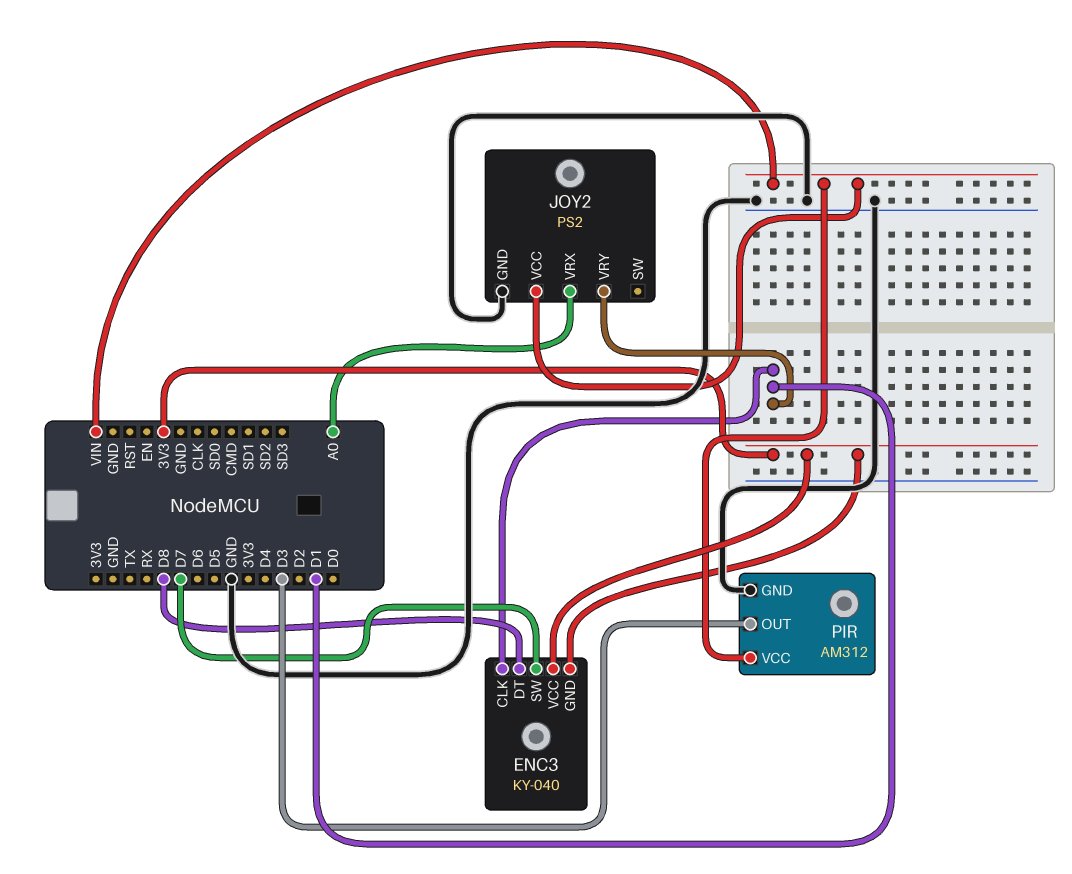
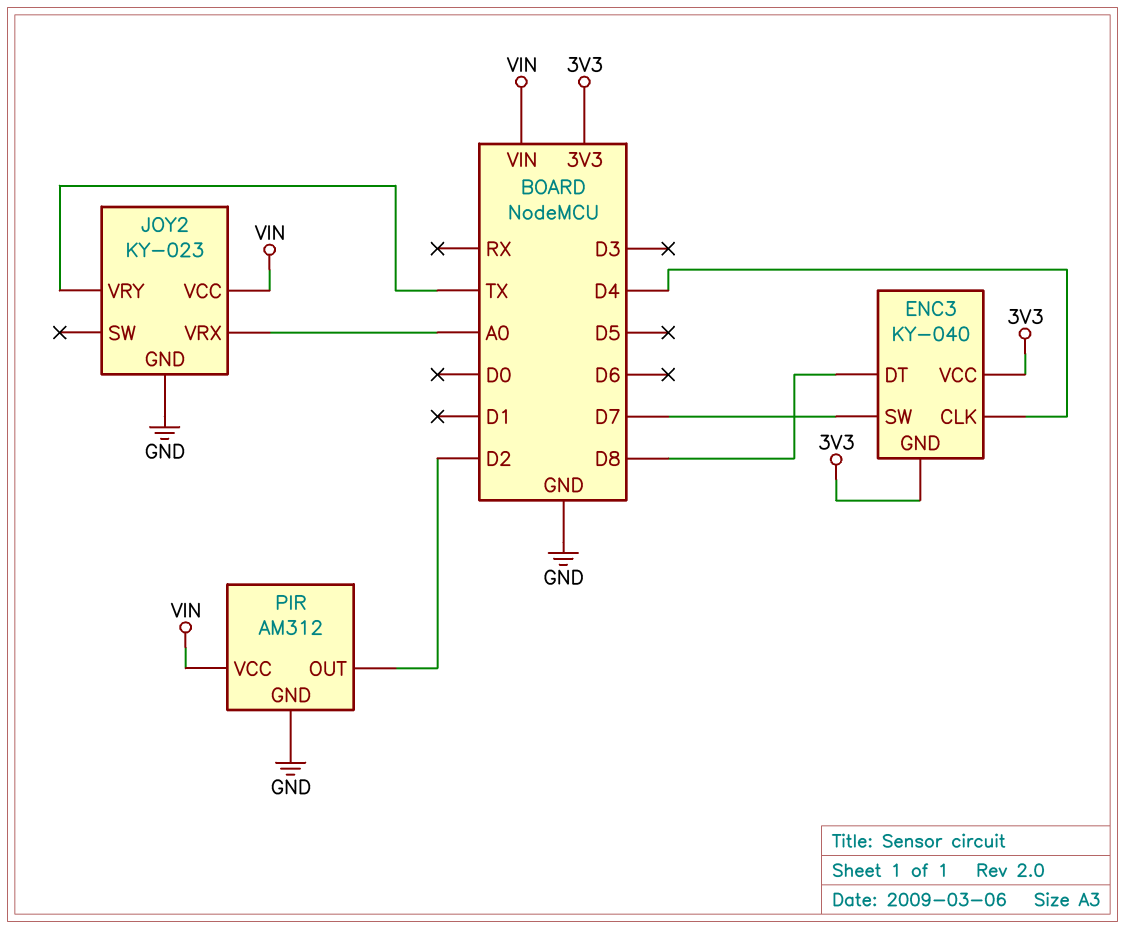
ENC3 pin CLK: D1 -> D4
JOY2: PS2 -> KY-023
JOY2 pin VRY: D1 -> TX
PIR pin OUT: D3 -> D2

